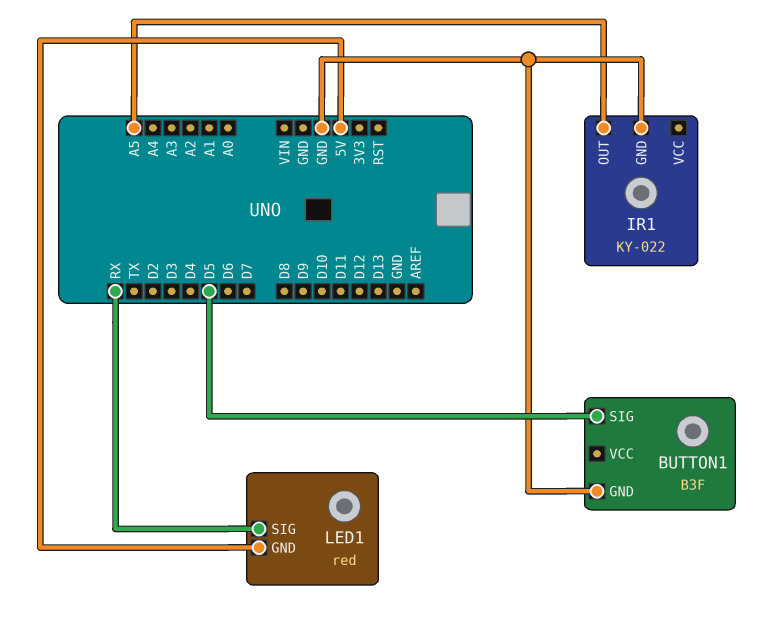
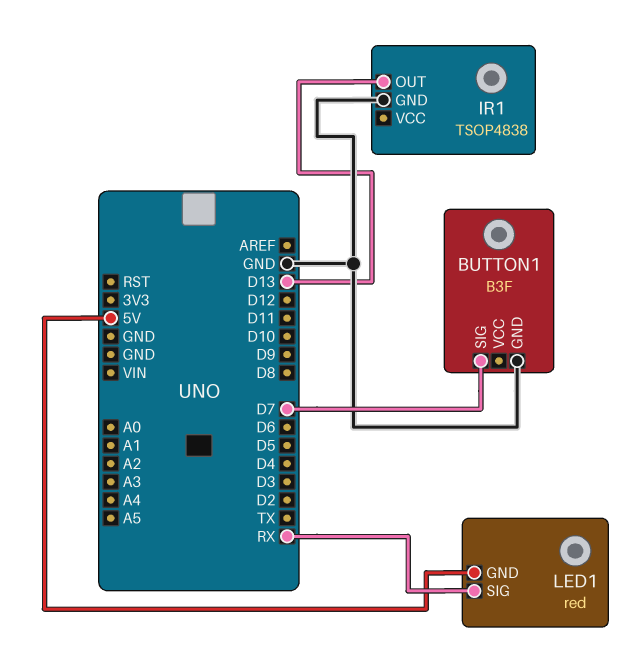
BUTTON1 pin SIG: D5 -> D7
IR1: KY-022 -> TSOP4838
IR1 pin OUT: A5 -> D13

